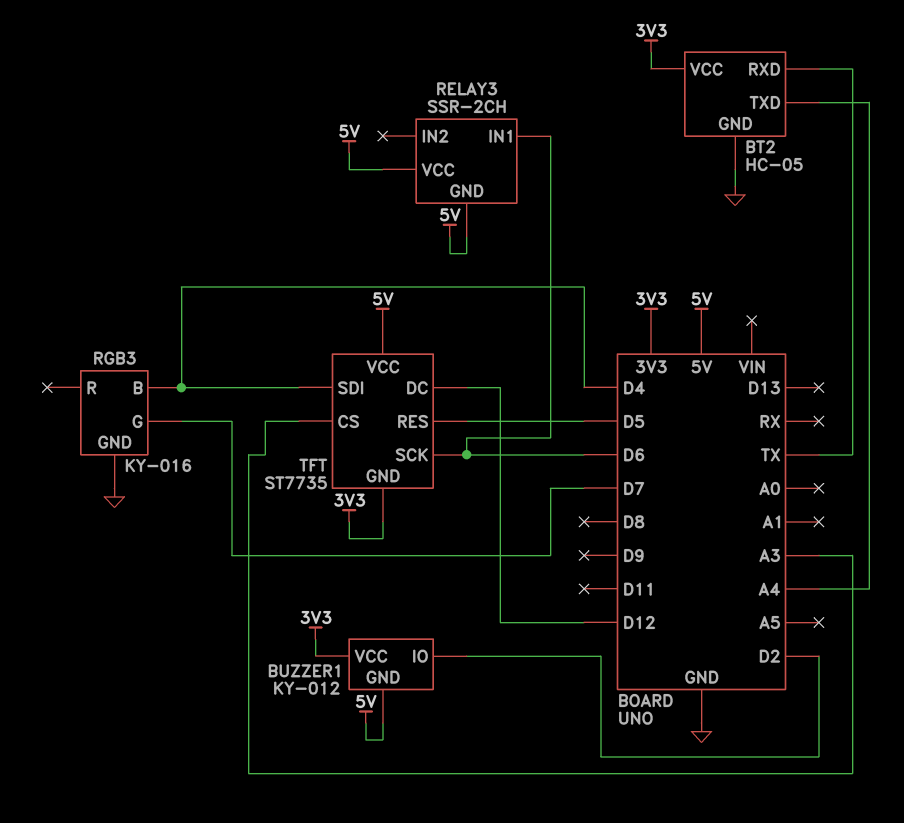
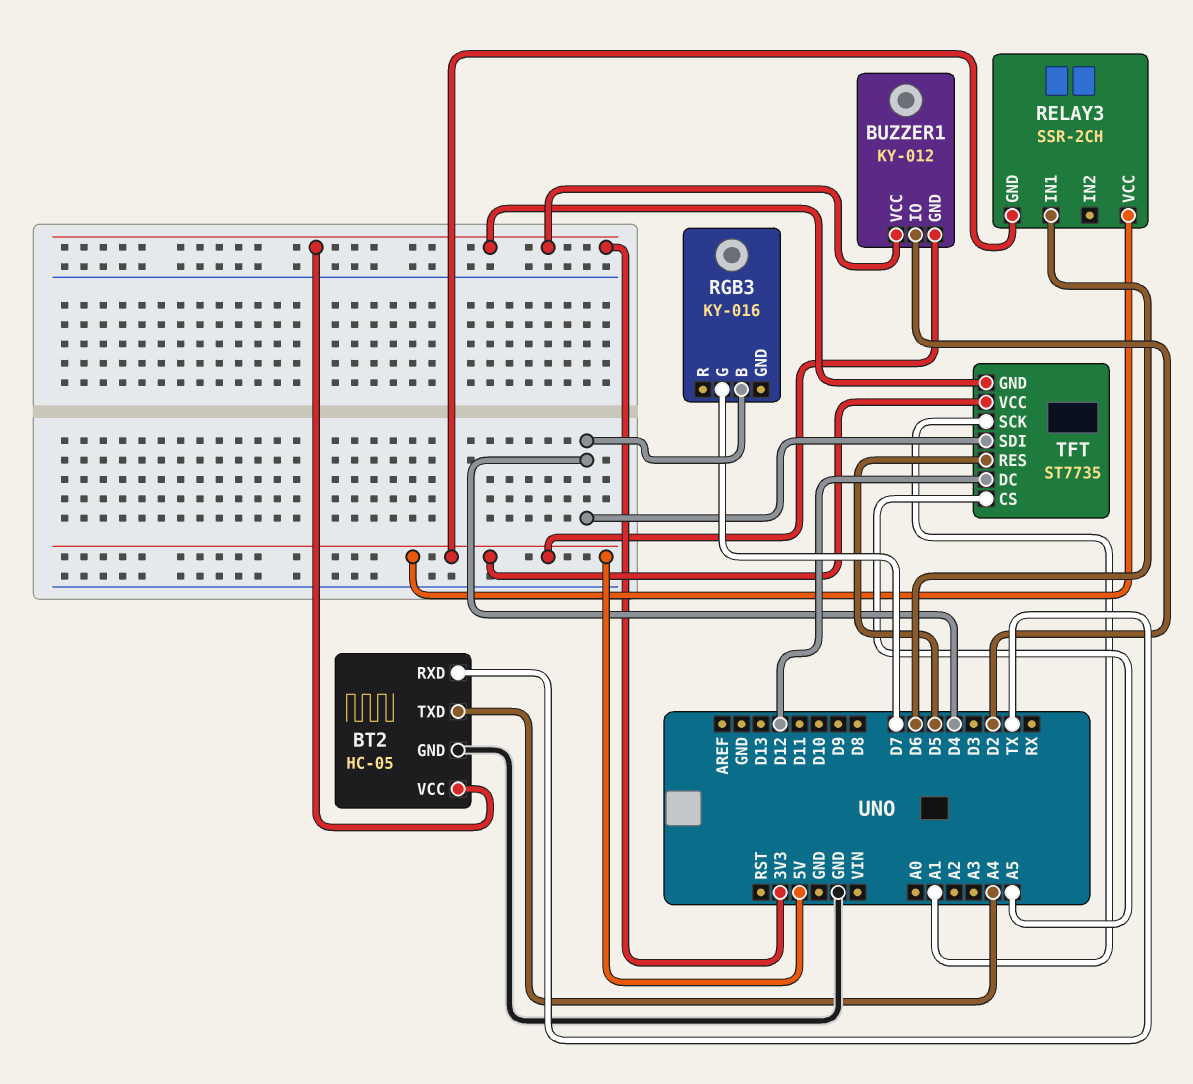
RGB3 pin GND: GND -> none
TFT pin CS: A3 -> A5
TFT pin SCK: D6 -> A1

